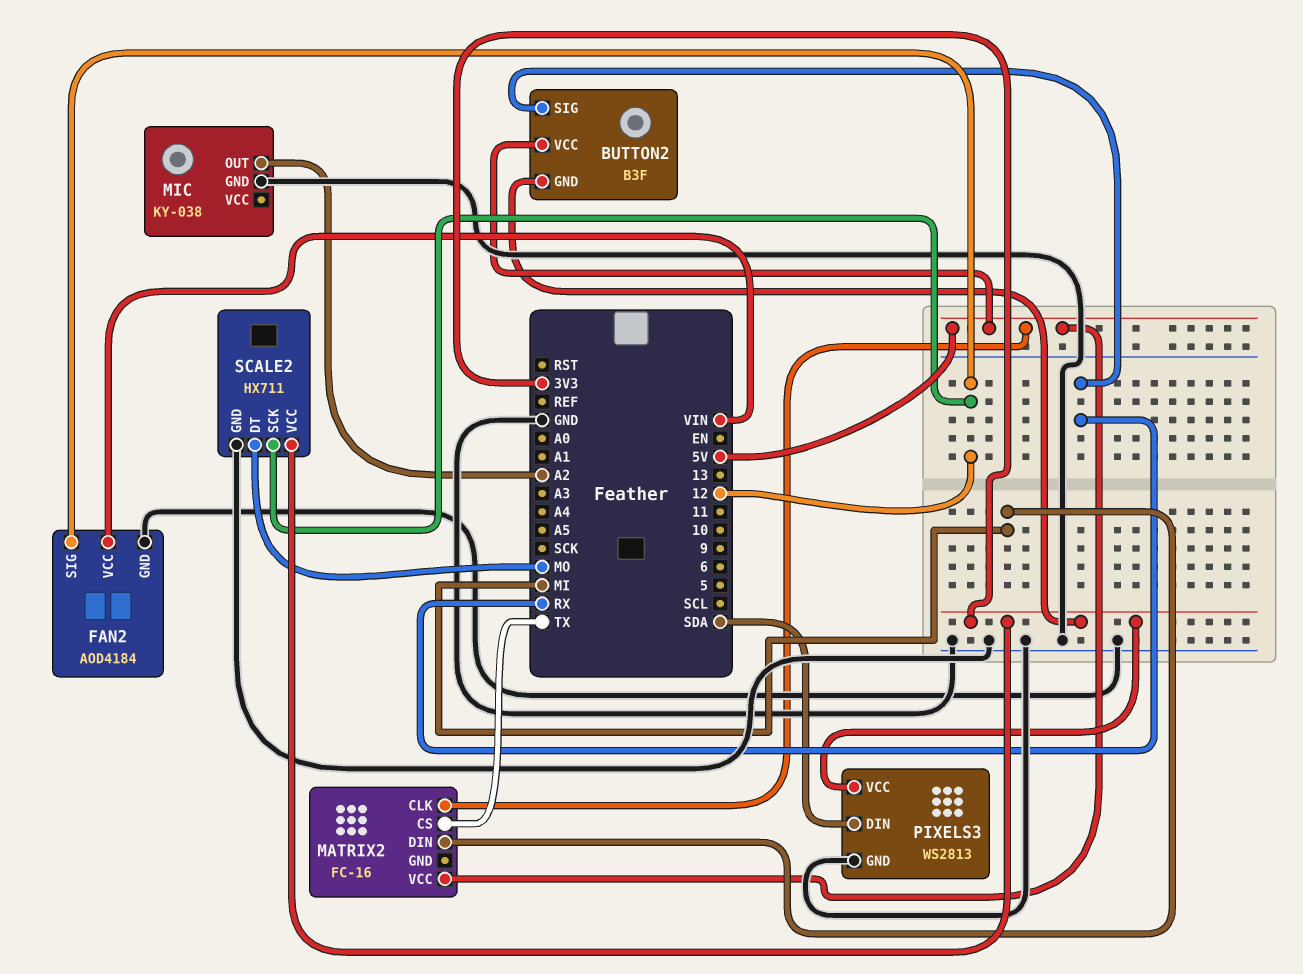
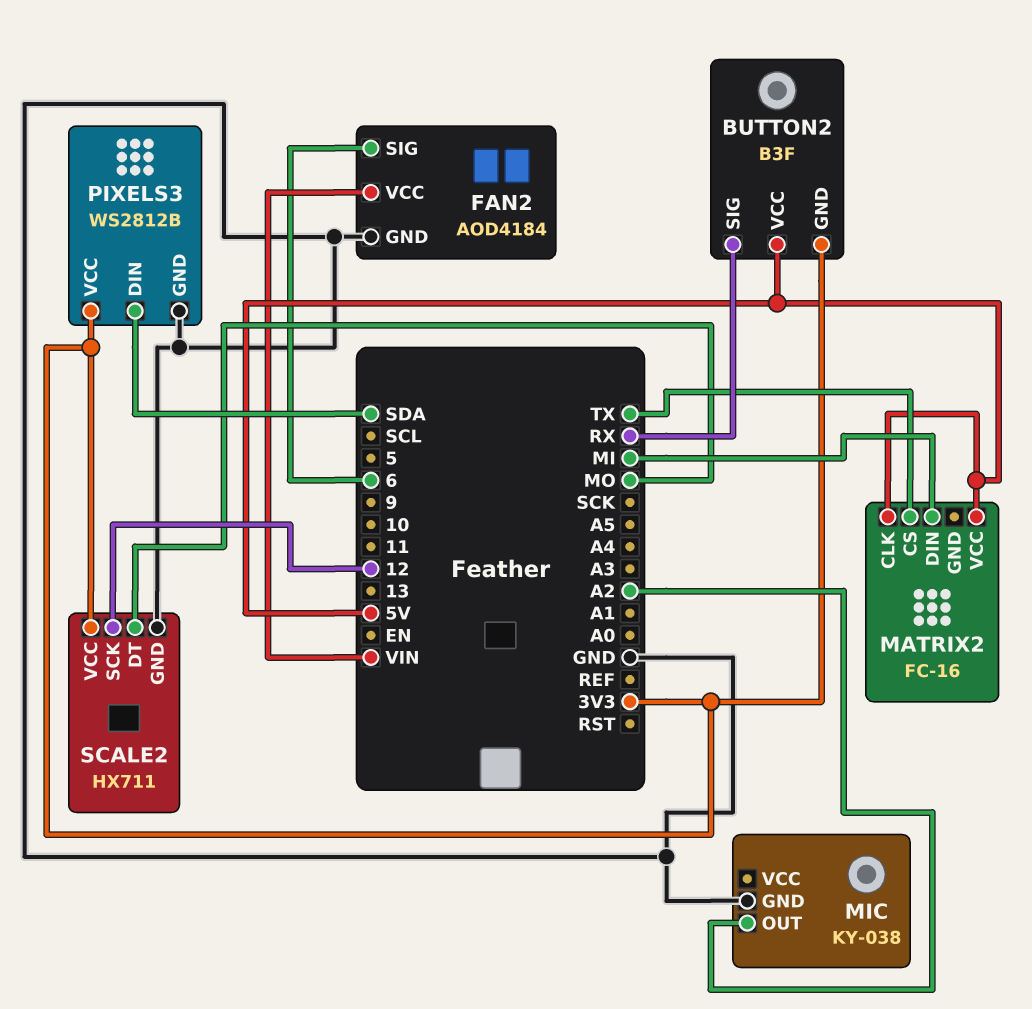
FAN2 pin SIG: 12 -> 6
PIXELS3: WS2813 -> WS2812B

